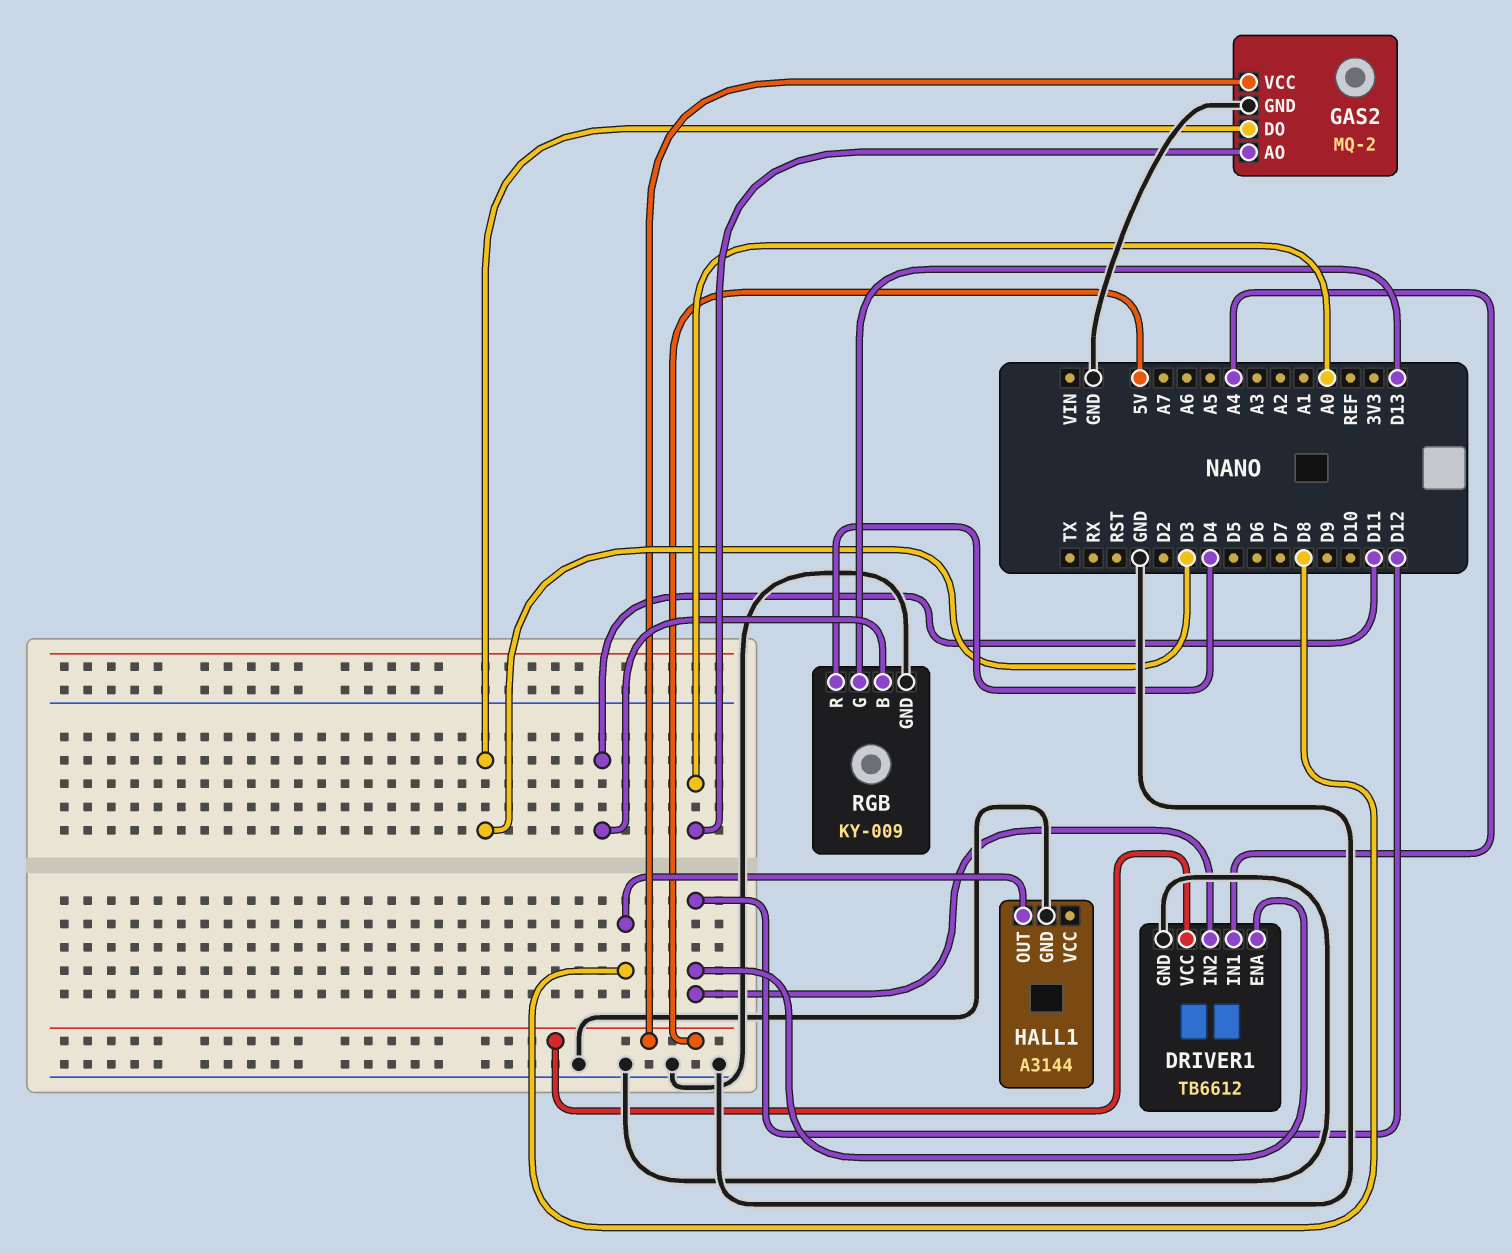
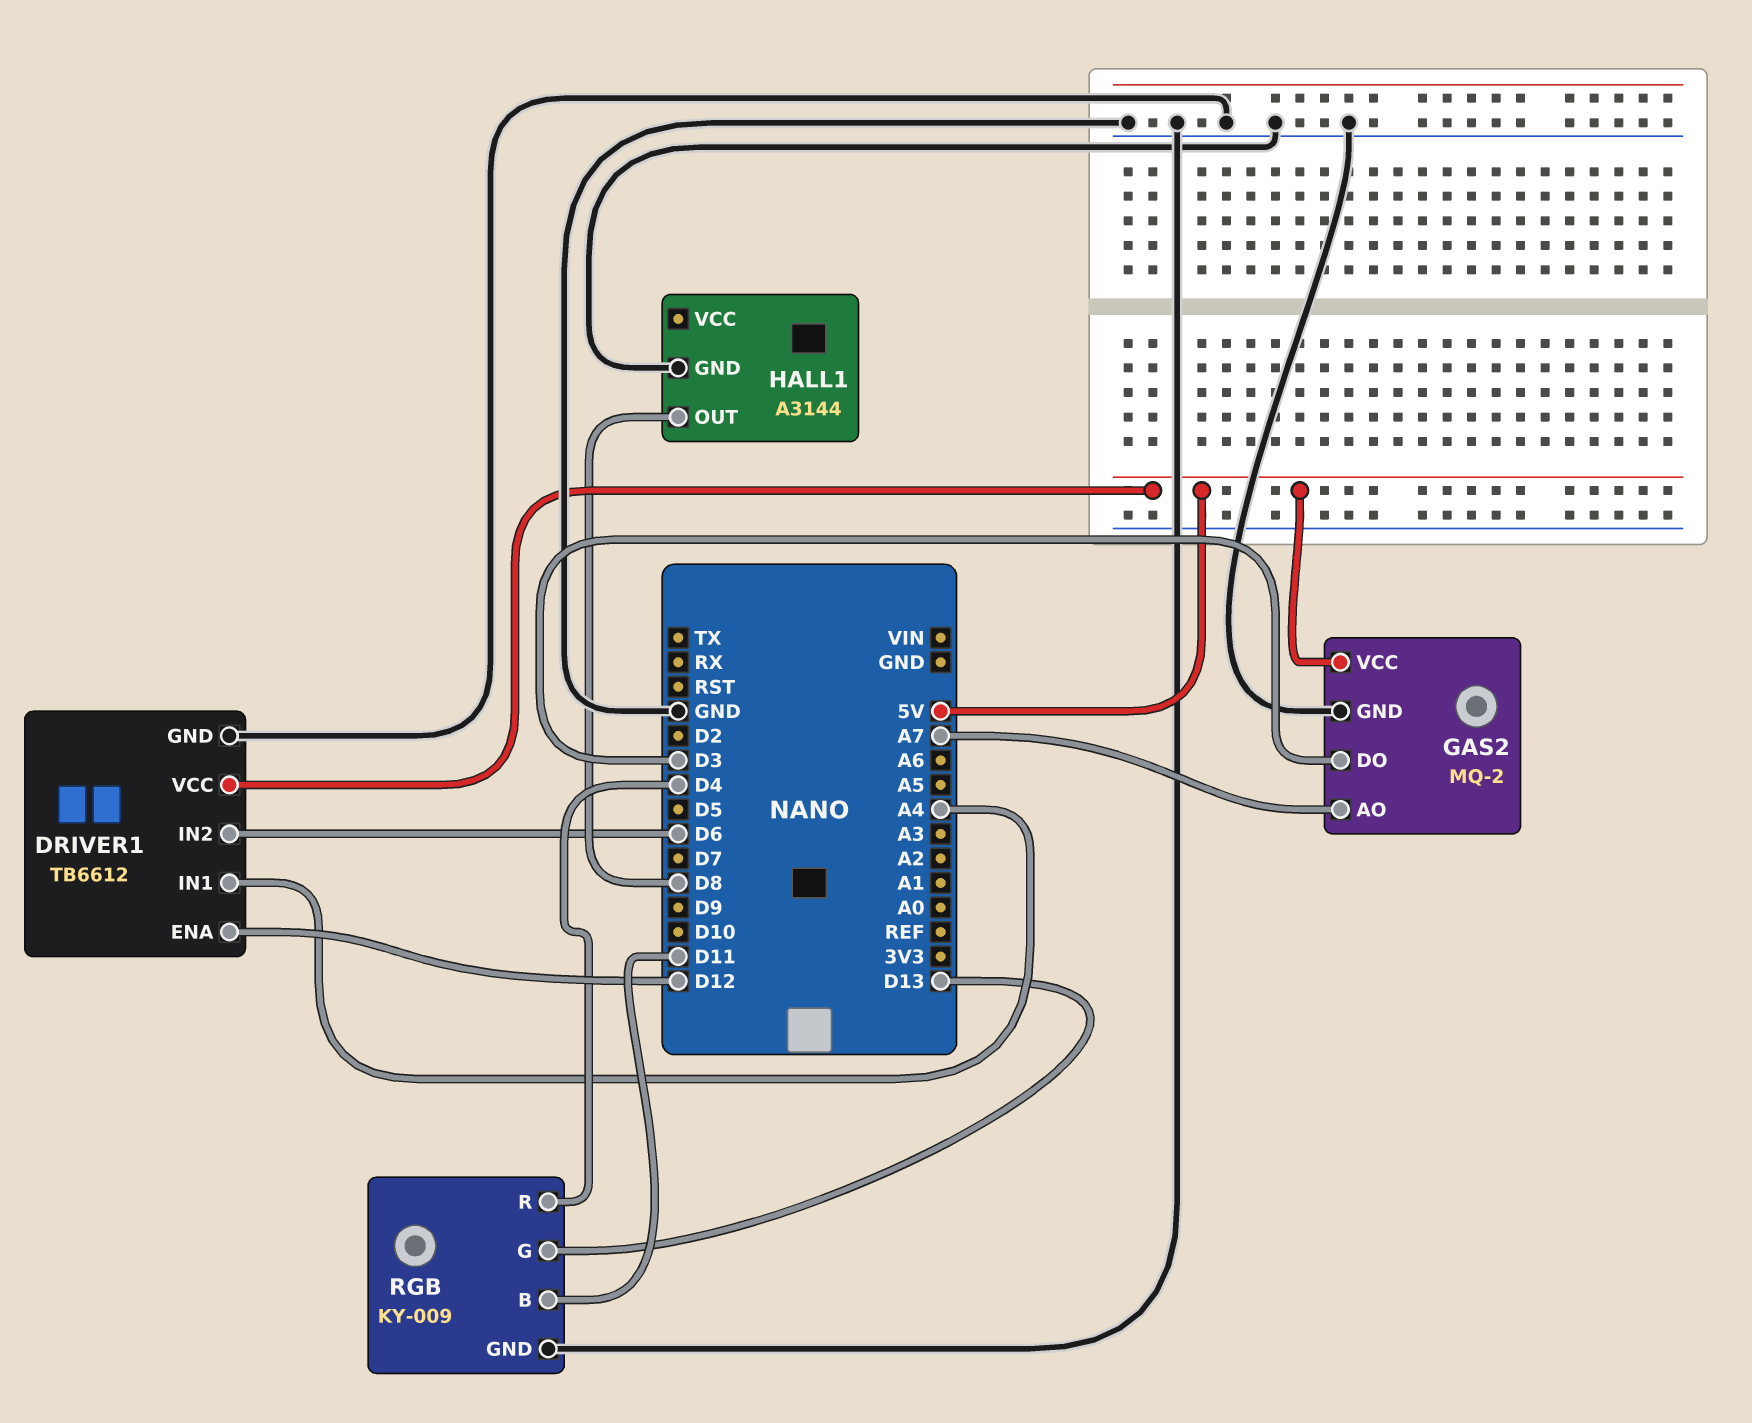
DRIVER1 pin IN2: D12 -> D6
GAS2 pin AO: A0 -> A7

